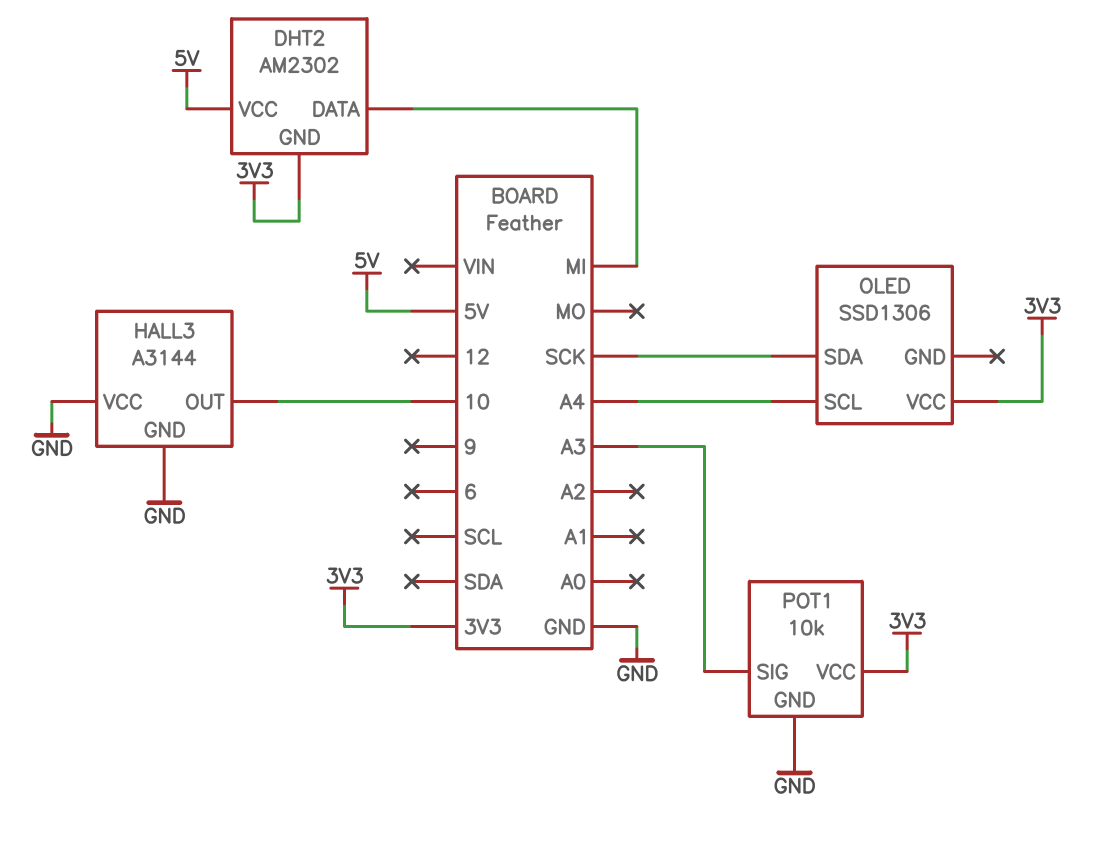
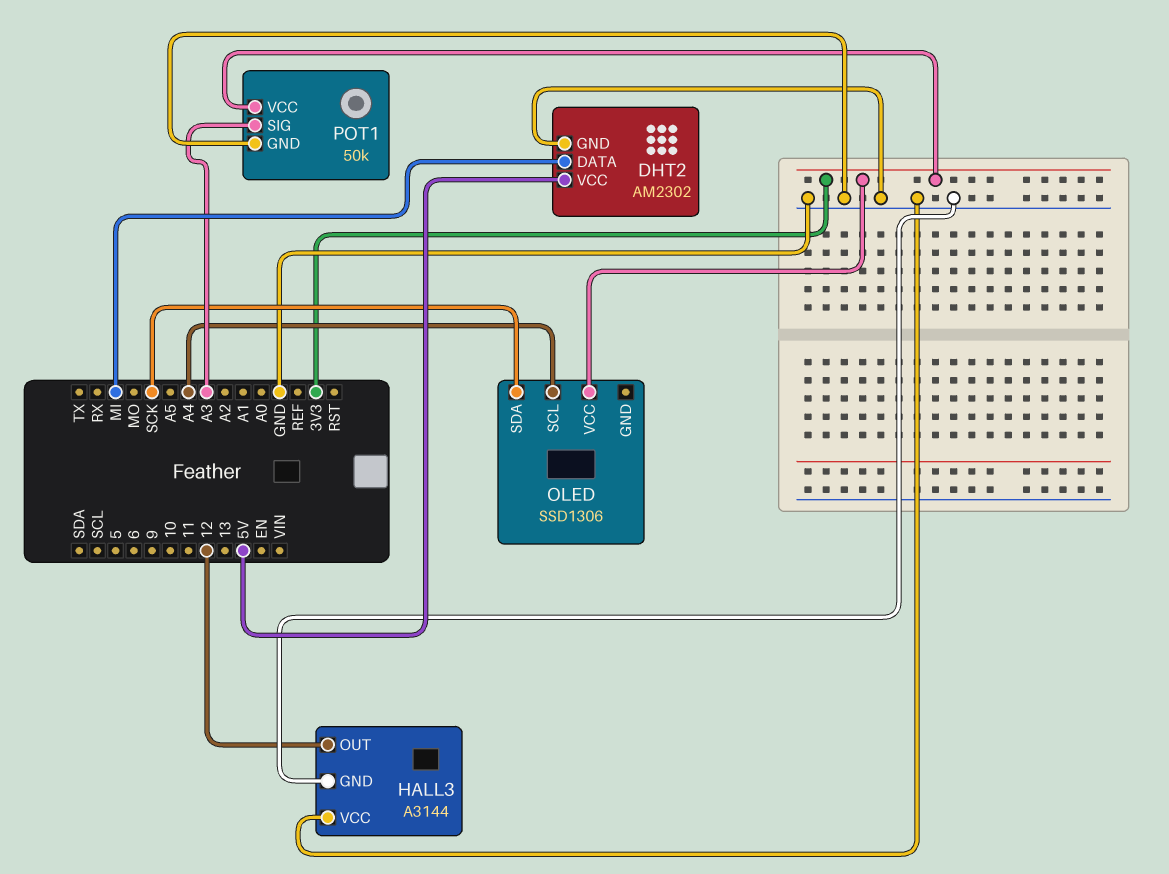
DHT2 pin GND: 3V3 -> GND
HALL3 pin OUT: 10 -> 12
POT1: 10k -> 50k

